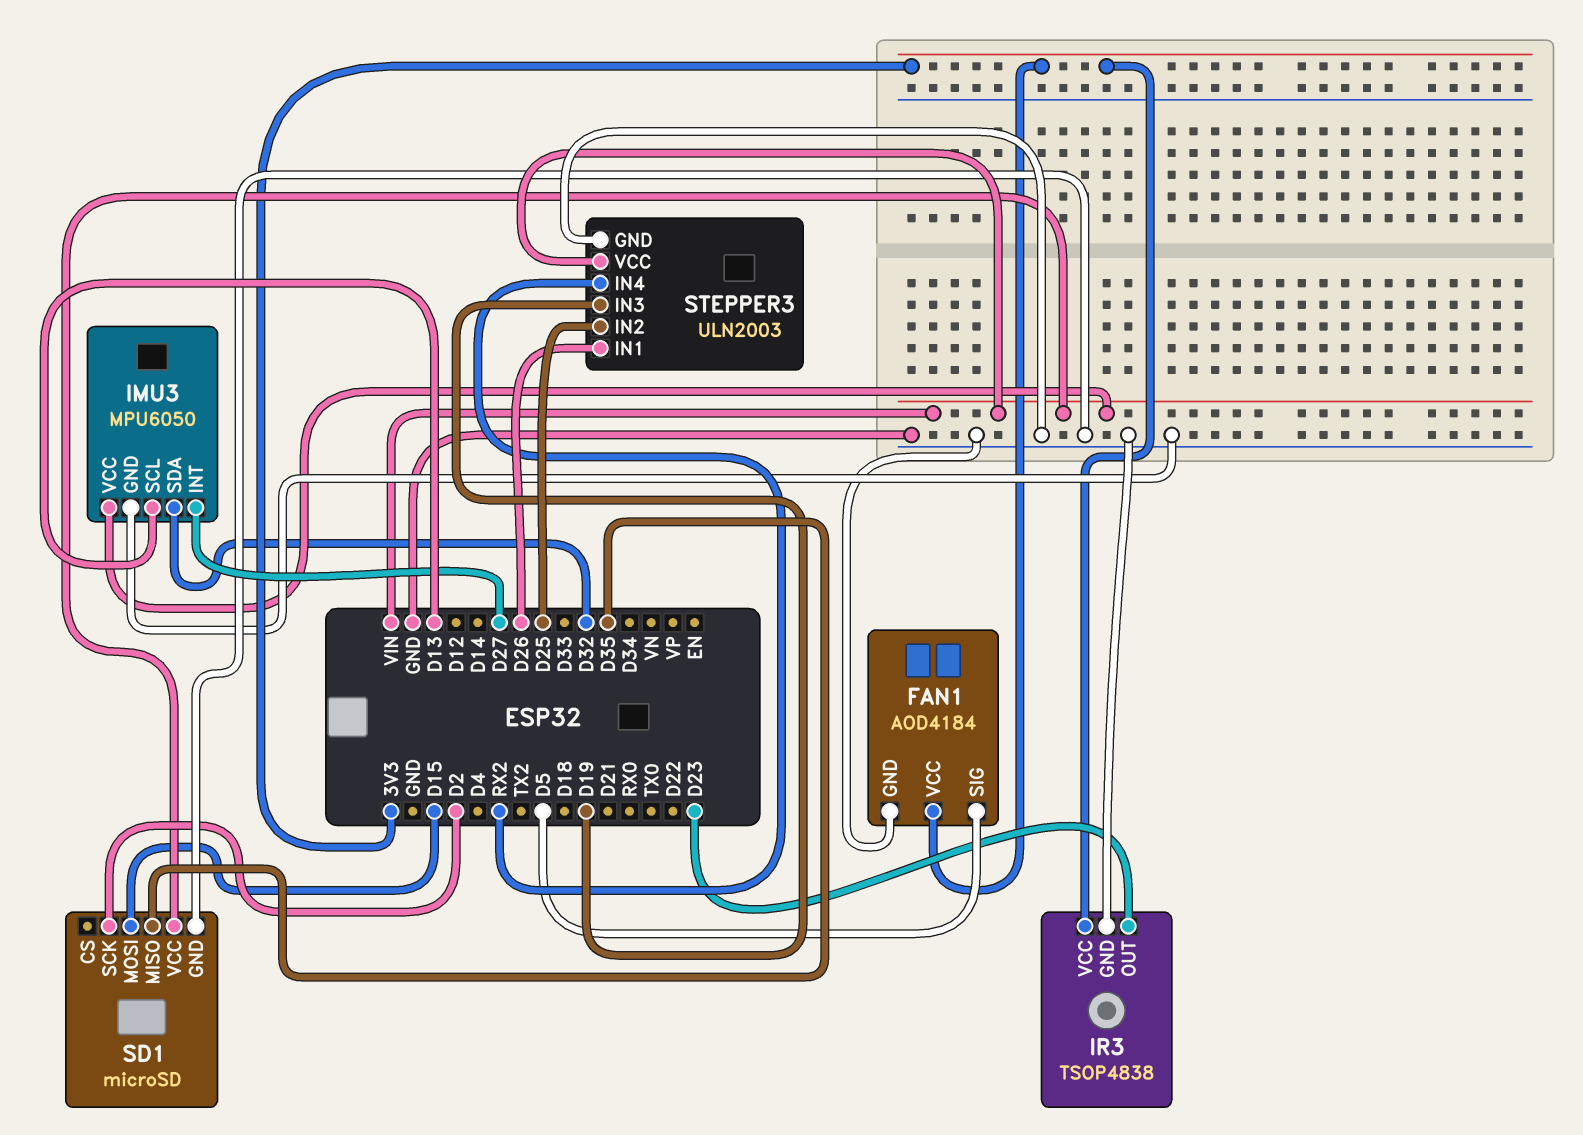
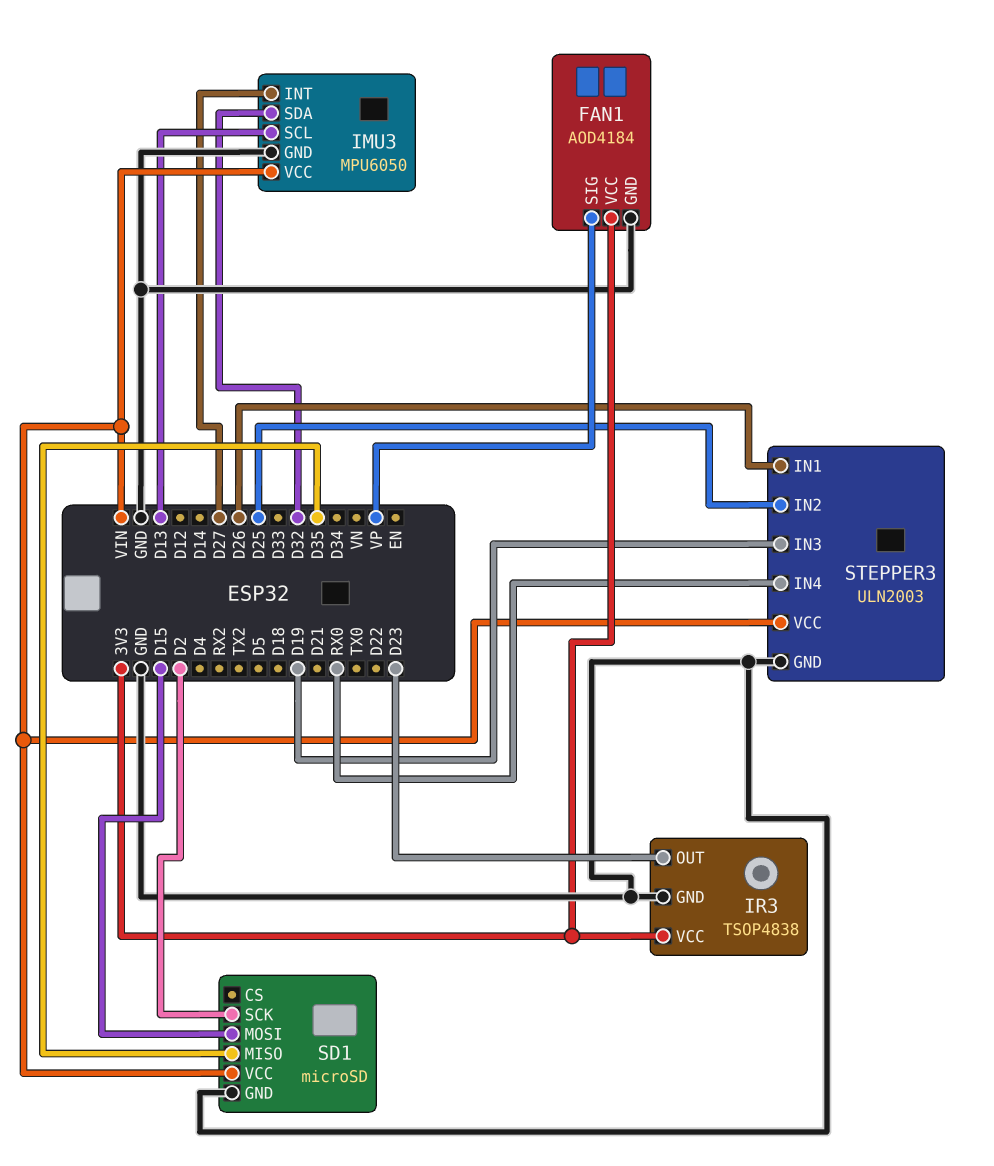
FAN1 pin SIG: D5 -> VP
STEPPER3 pin IN4: RX2 -> RX0

